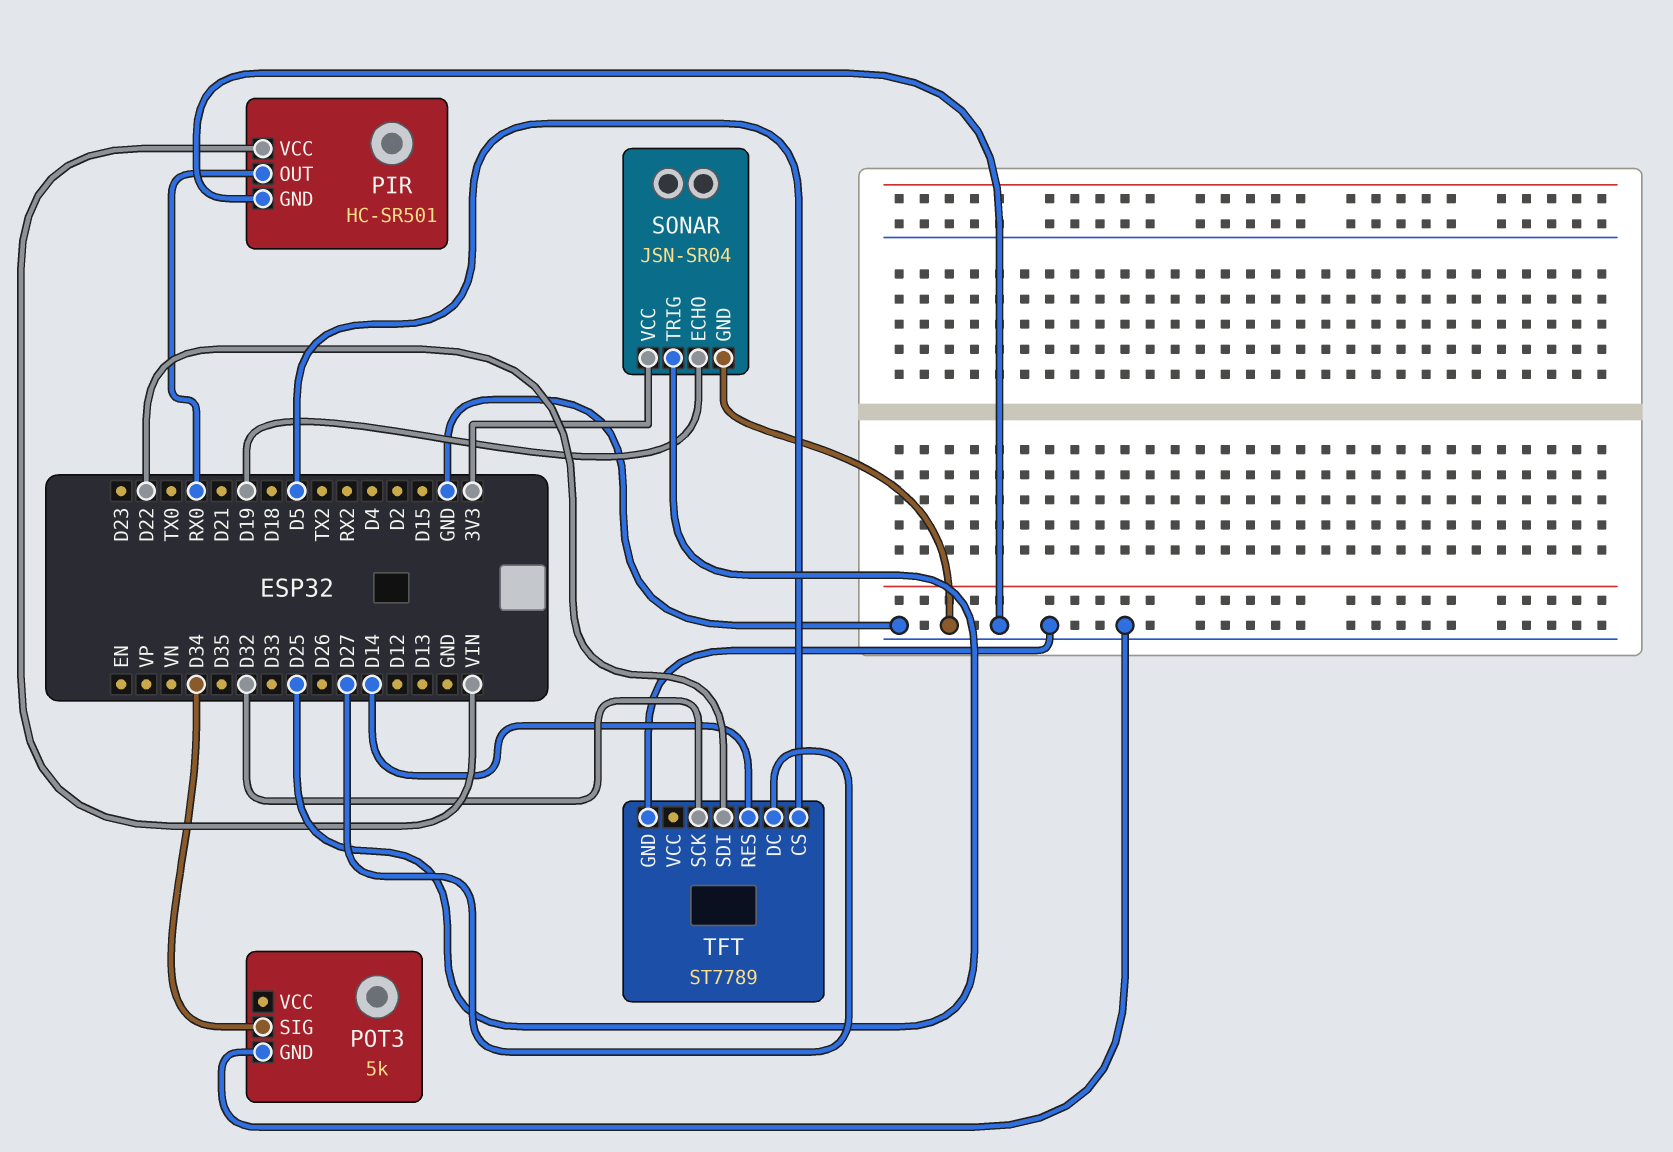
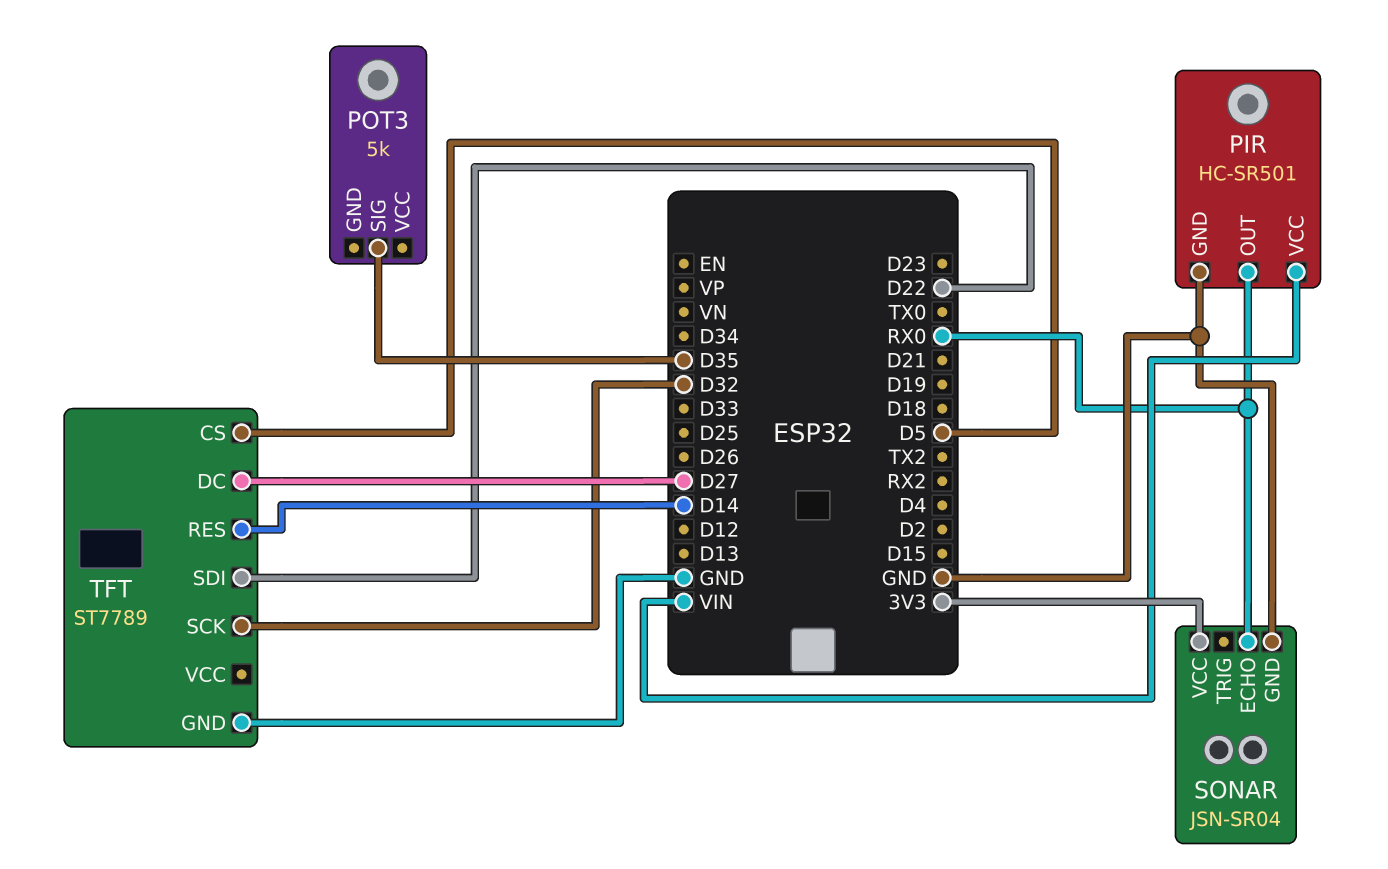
POT3 pin GND: GND -> none
POT3 pin SIG: D34 -> D35
SONAR pin ECHO: D19 -> RX0
SONAR pin TRIG: D25 -> none

